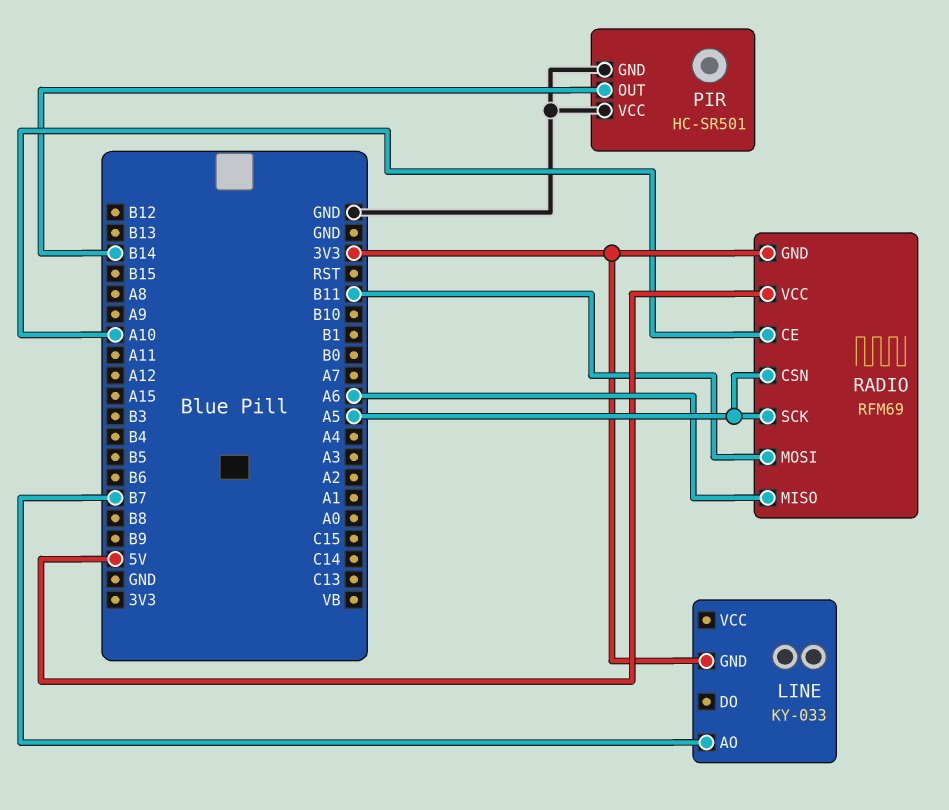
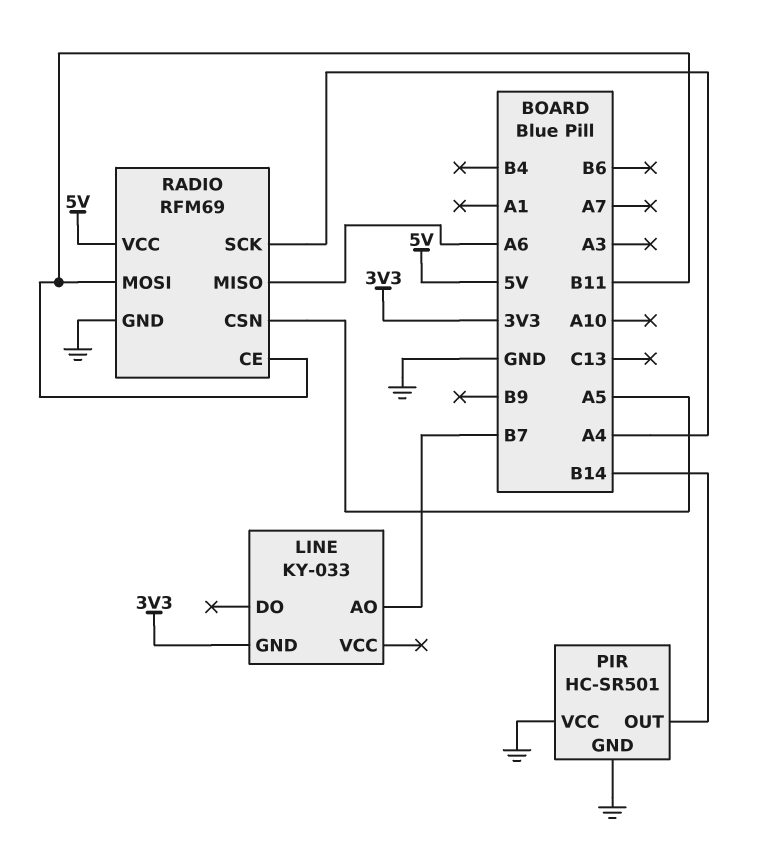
RADIO pin CE: A10 -> B11
RADIO pin GND: 3V3 -> GND
RADIO pin SCK: A5 -> A4

